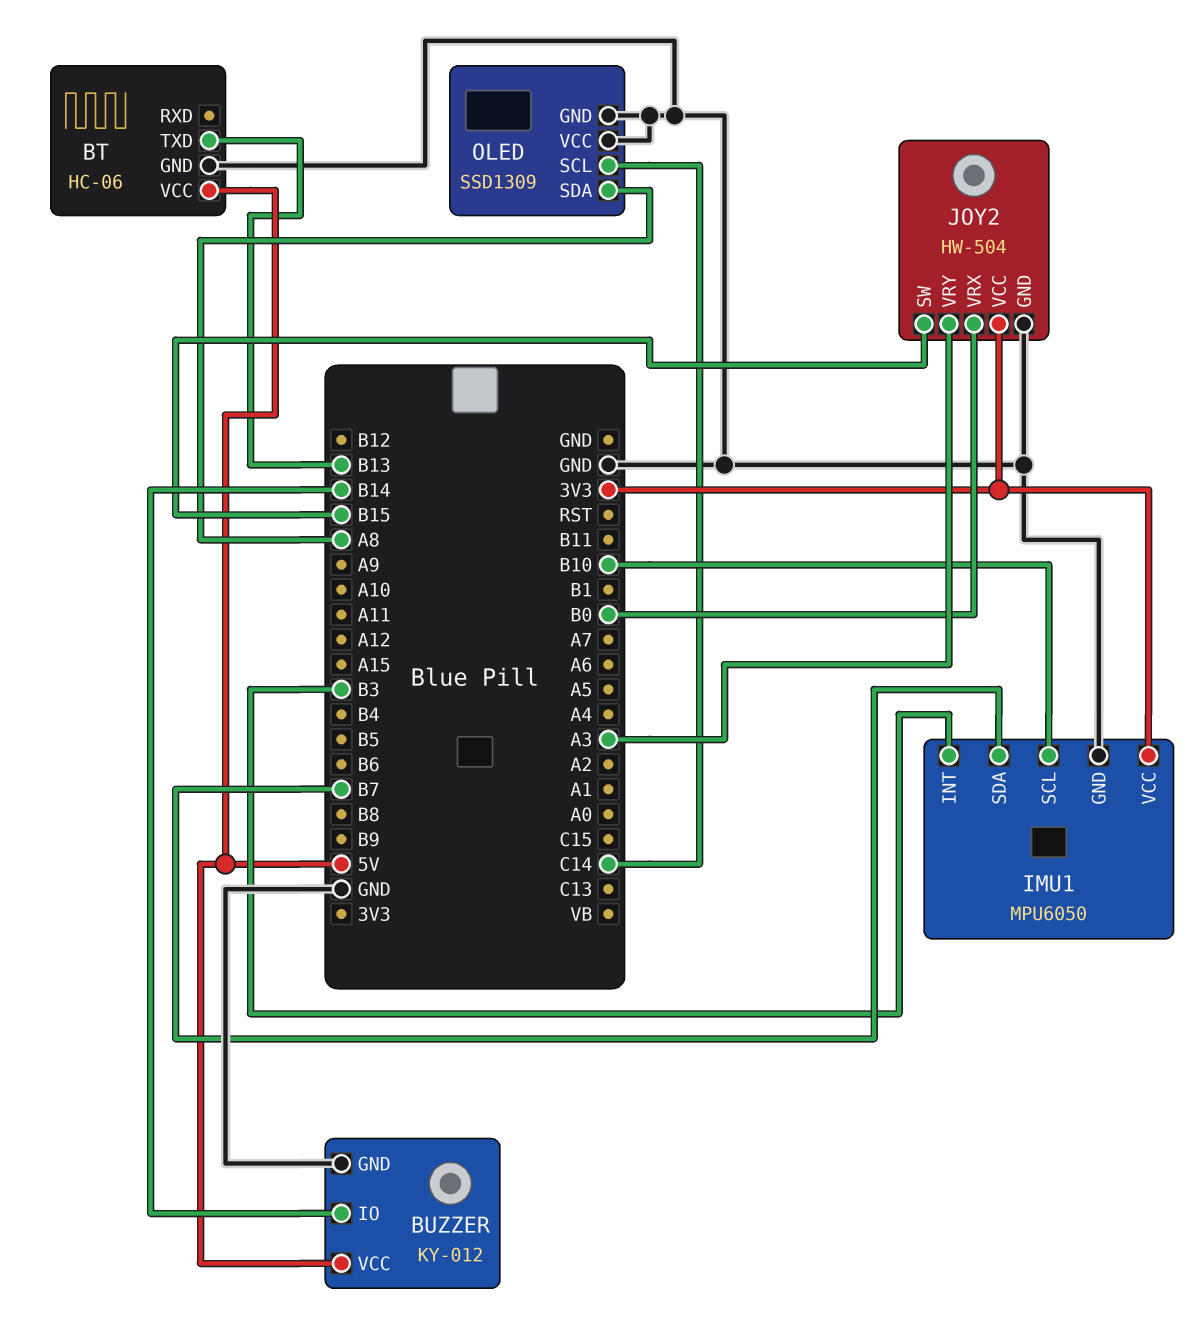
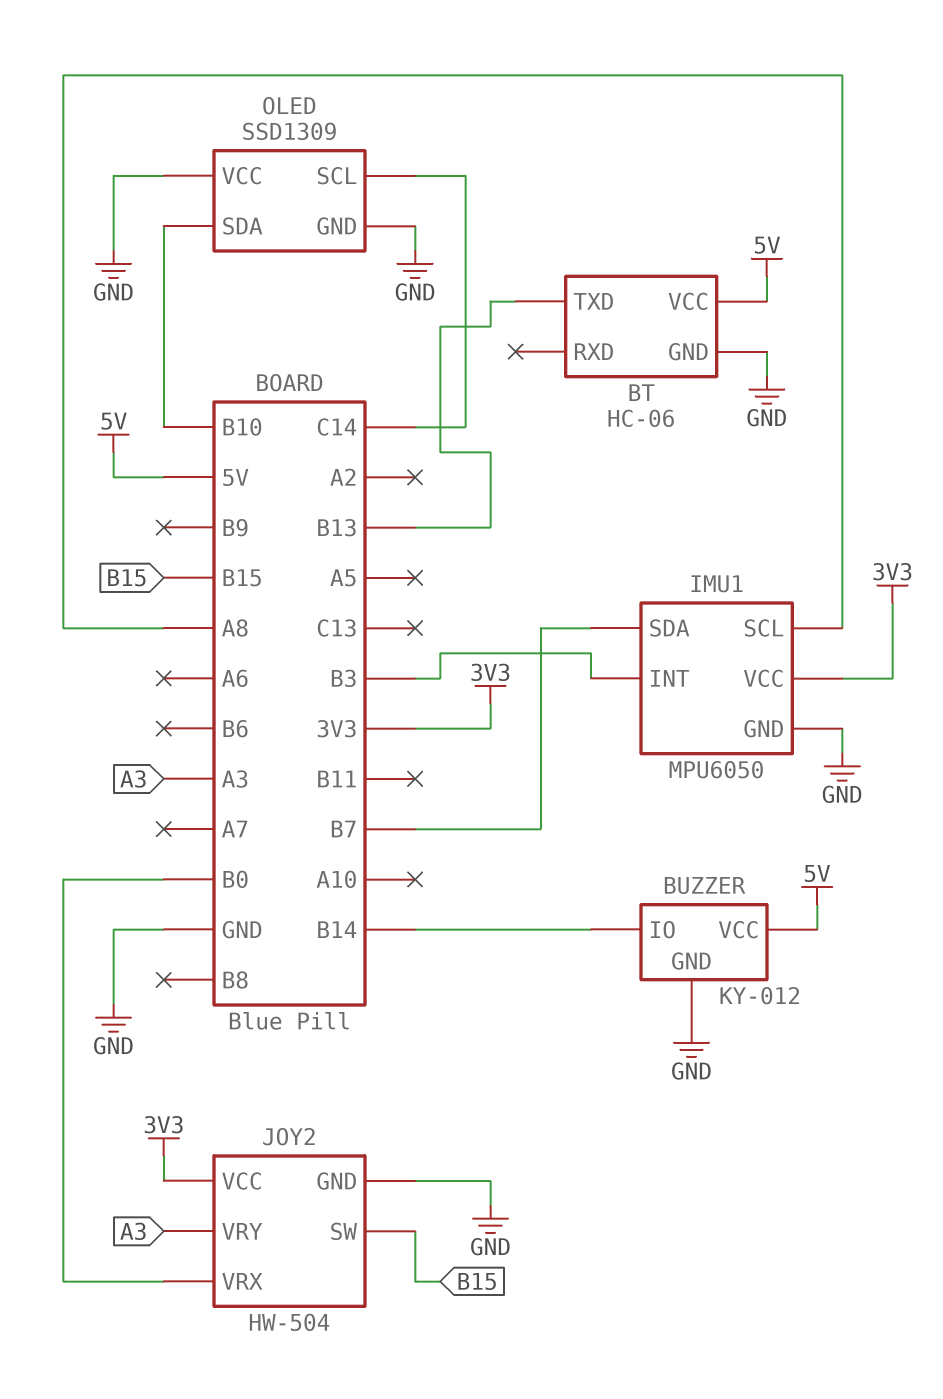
IMU1 pin SCL: B10 -> A8
OLED pin SDA: A8 -> B10

